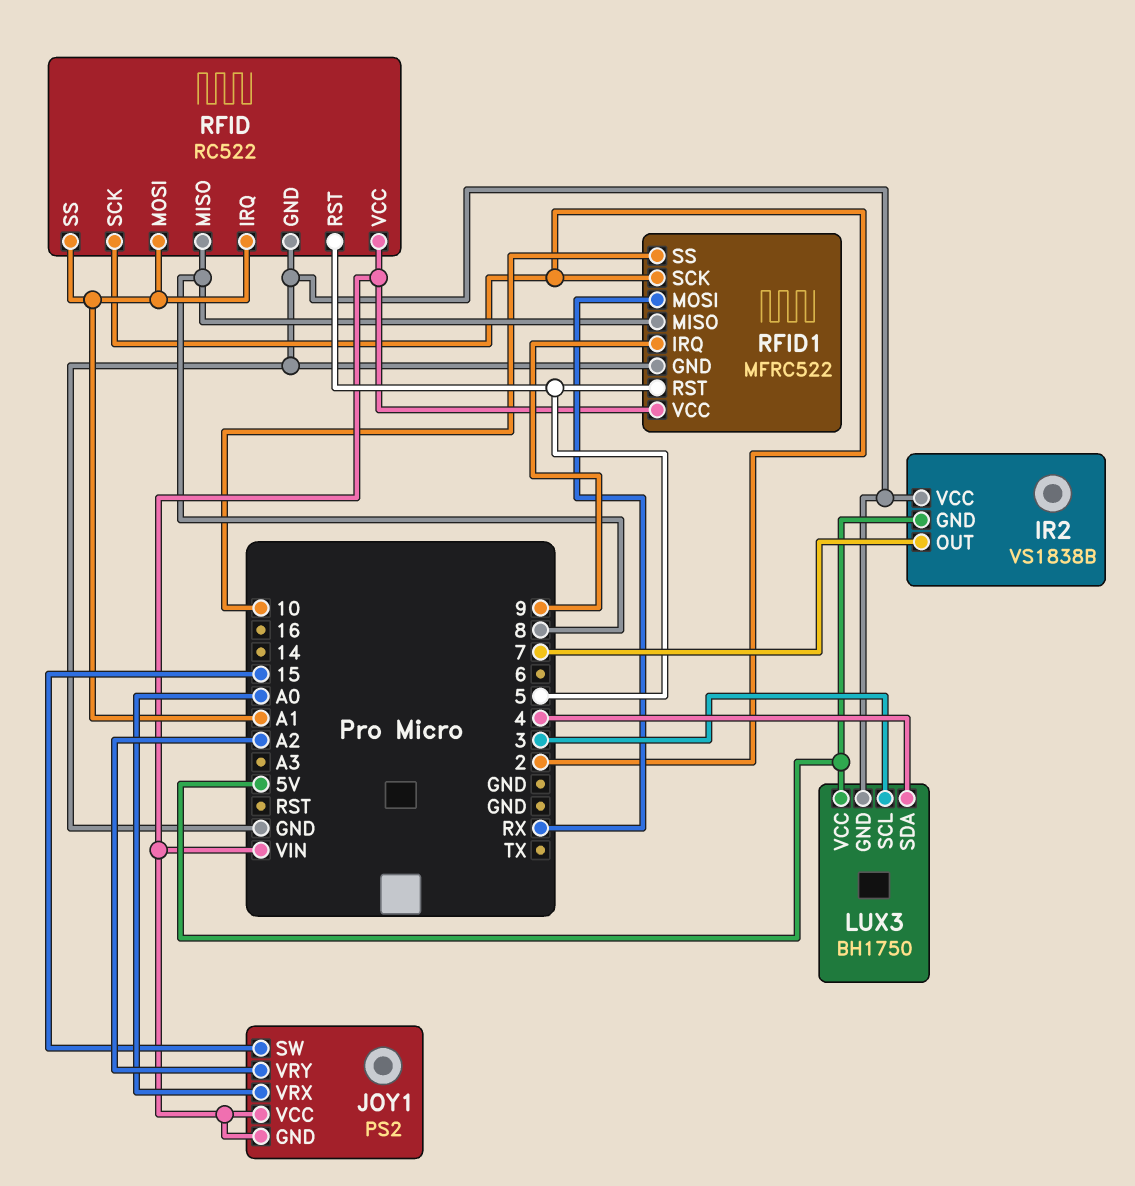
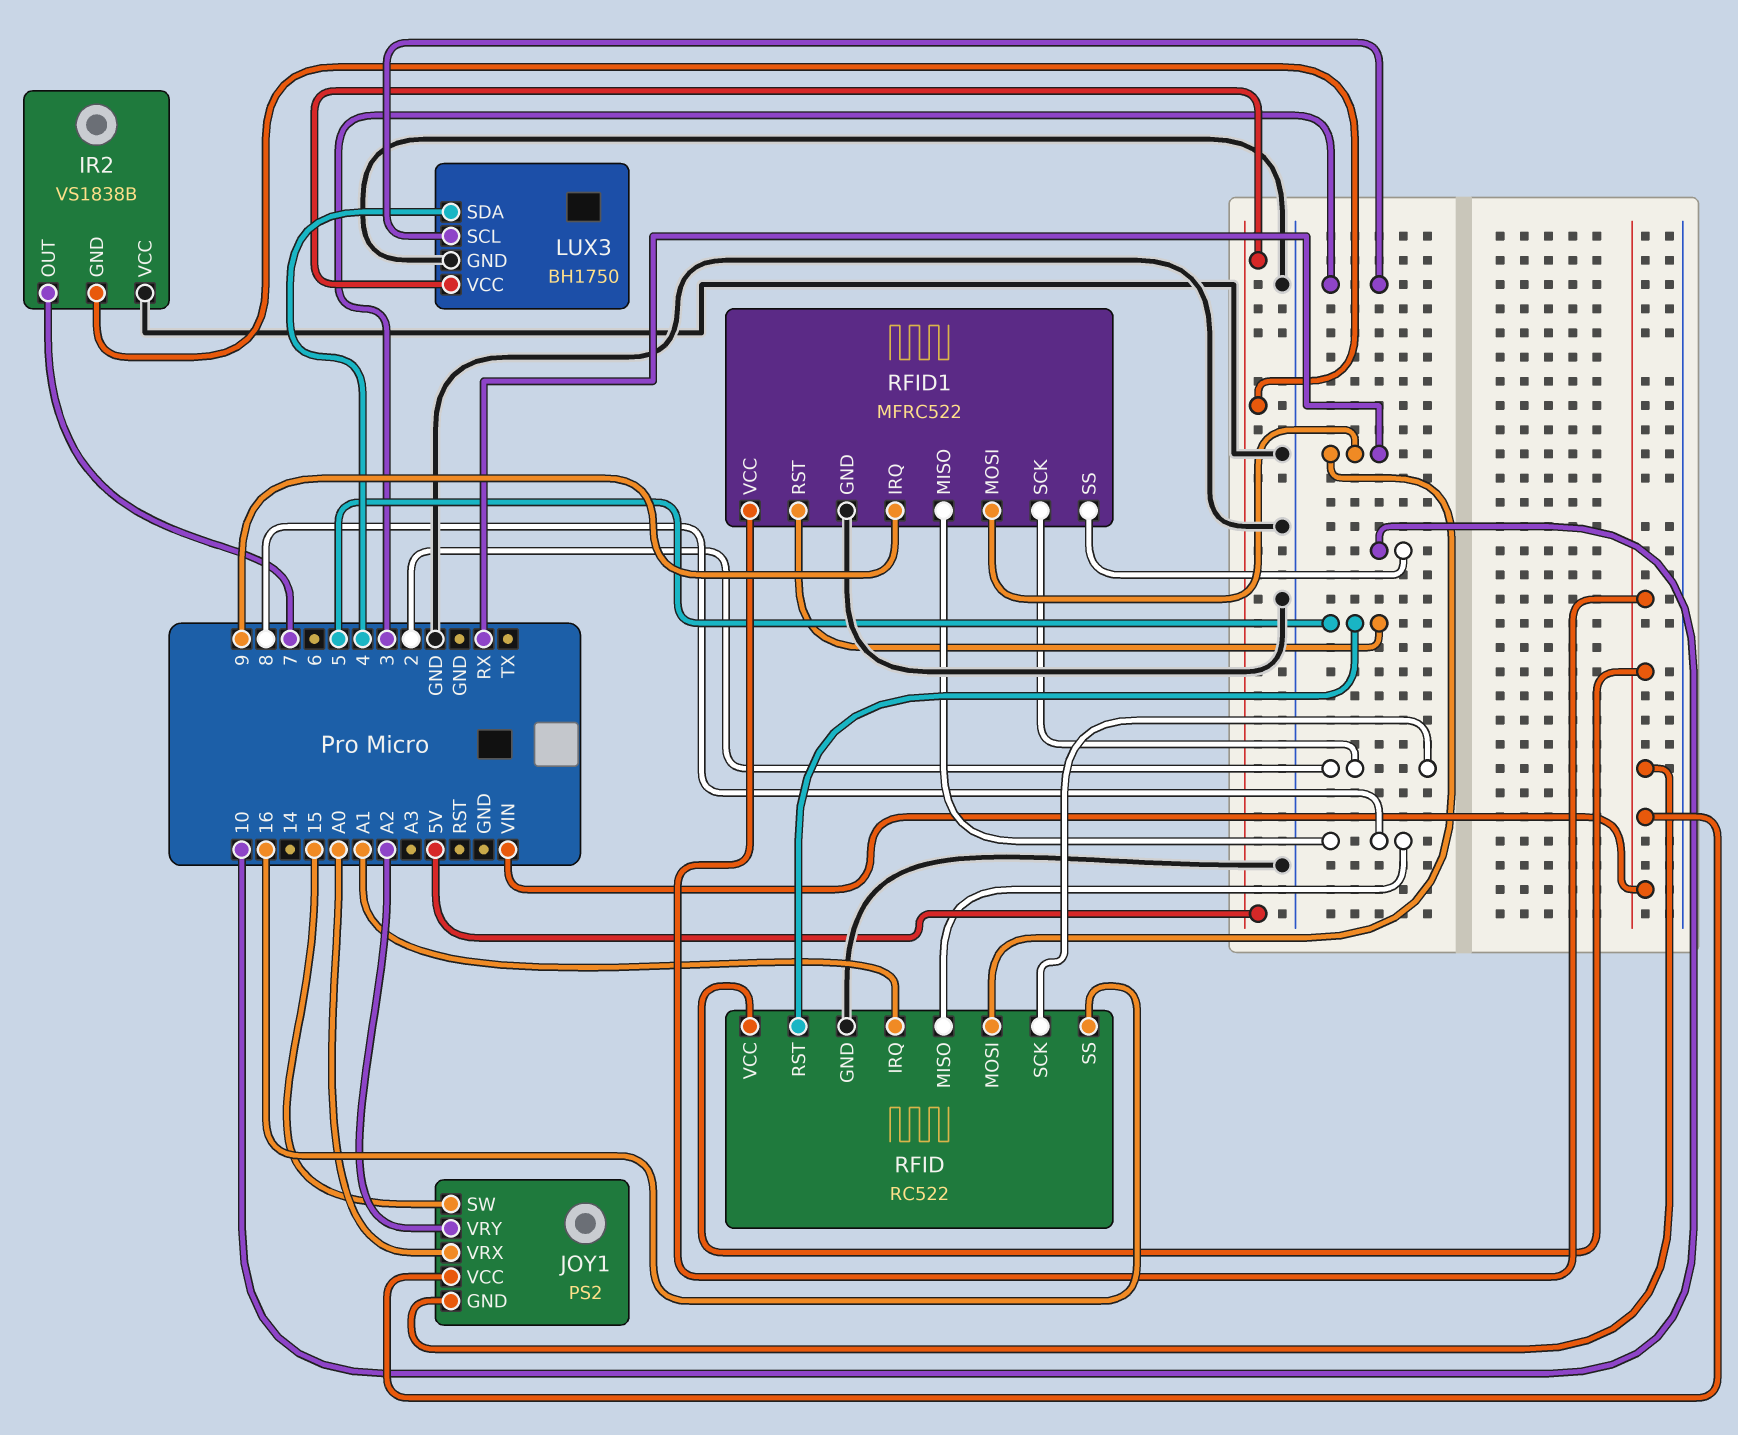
RFID pin MOSI: A1 -> RX
RFID pin SS: A1 -> 16

